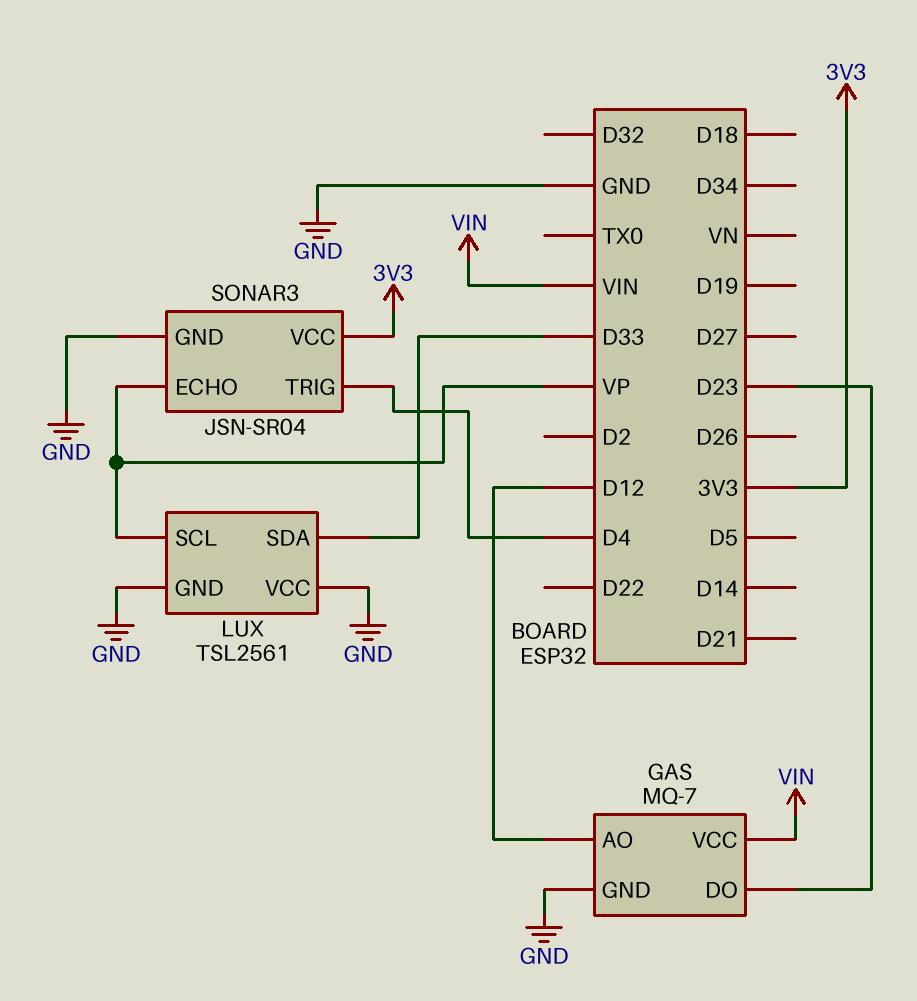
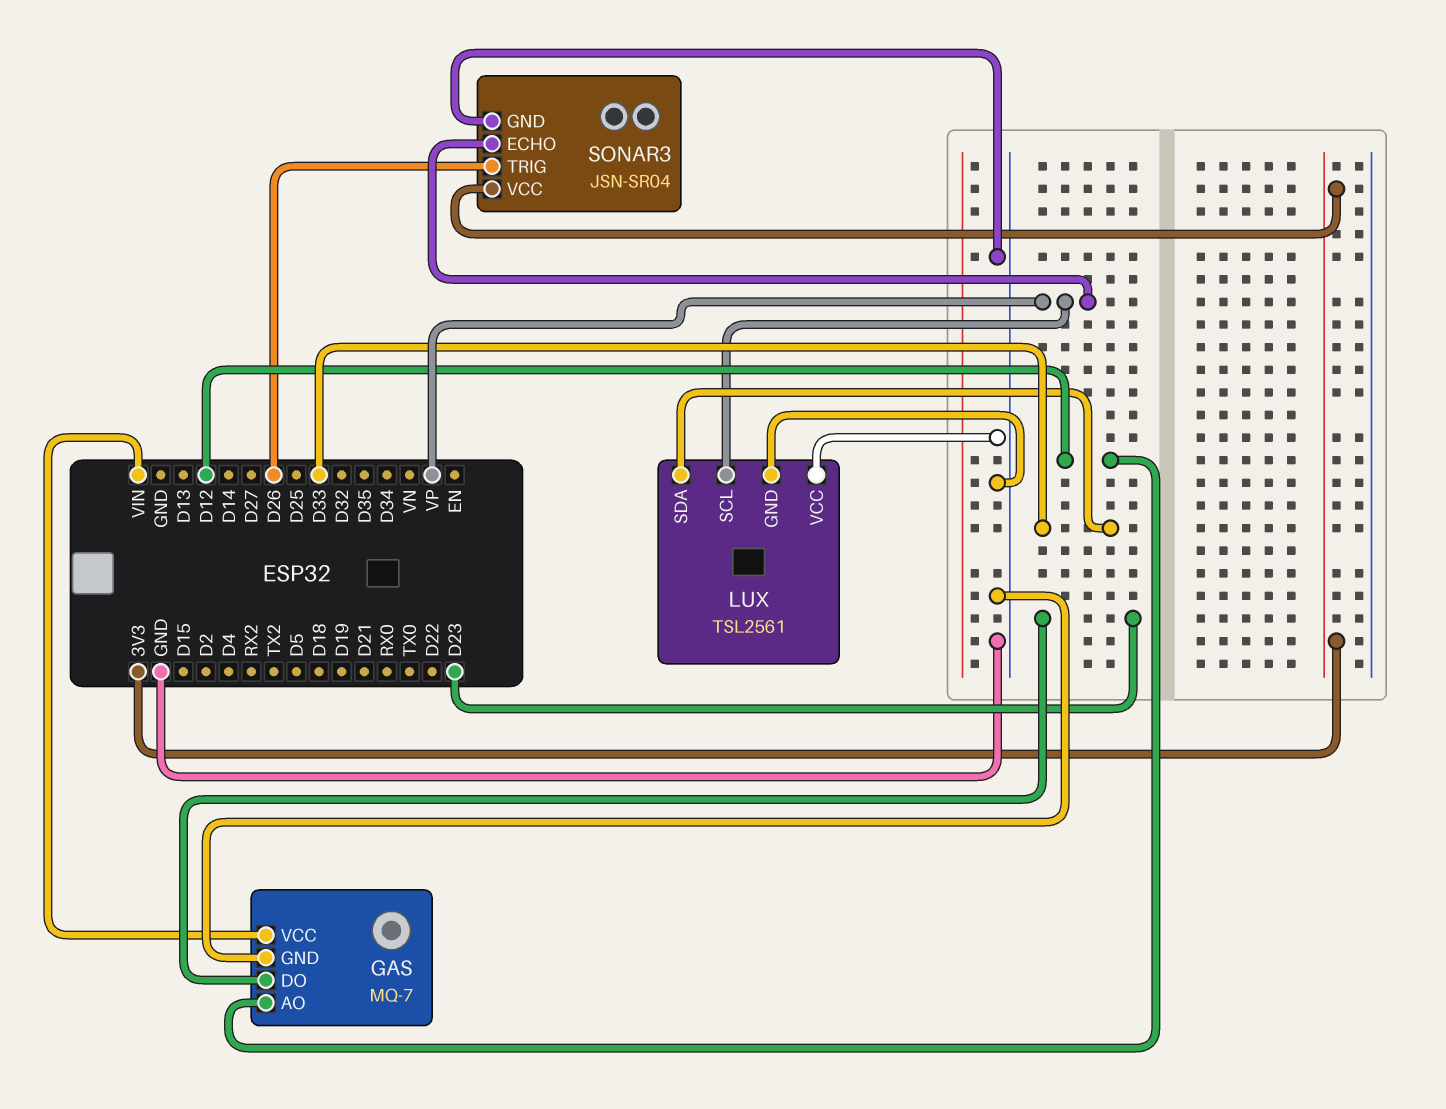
SONAR3 pin TRIG: D4 -> D26

